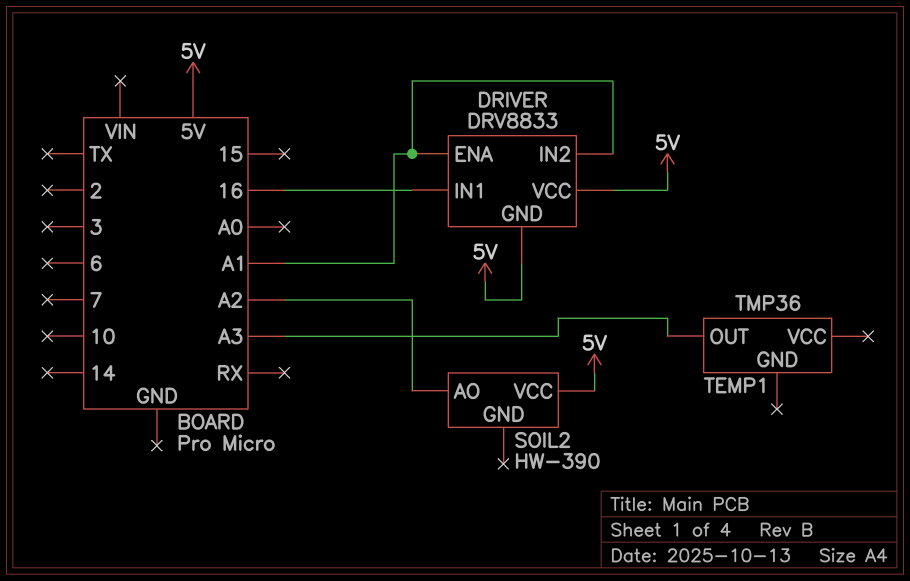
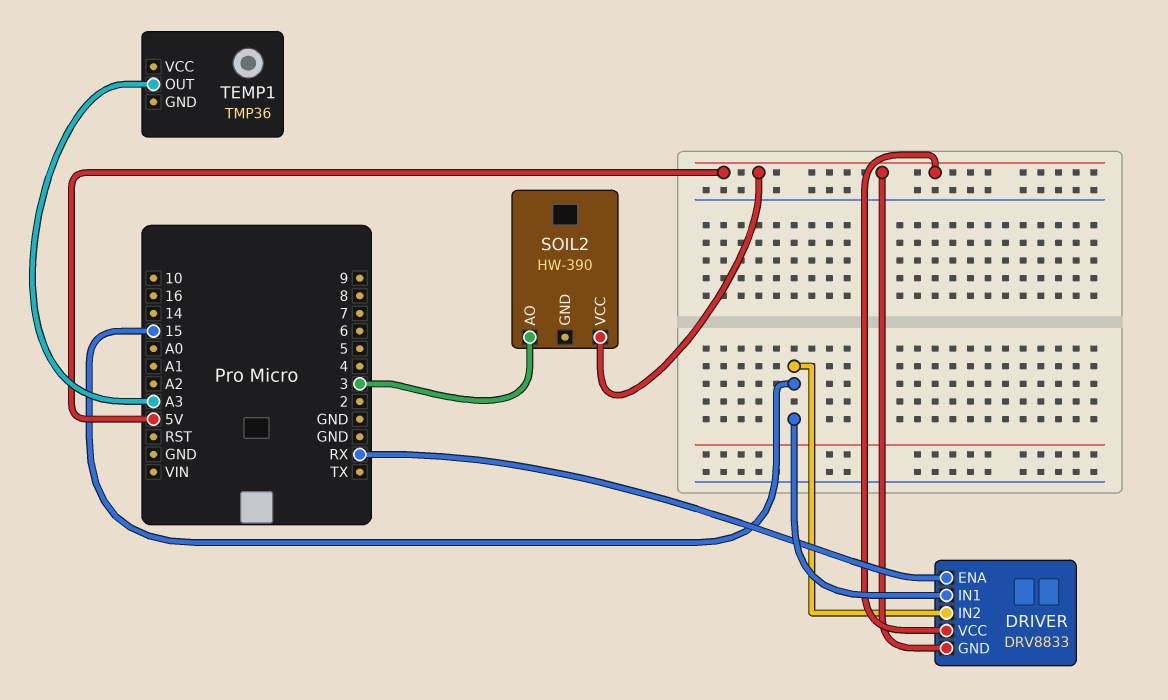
DRIVER pin ENA: A1 -> RX
DRIVER pin IN1: 16 -> 15
DRIVER pin IN2: A1 -> 15
SOIL2 pin AO: A2 -> 3

